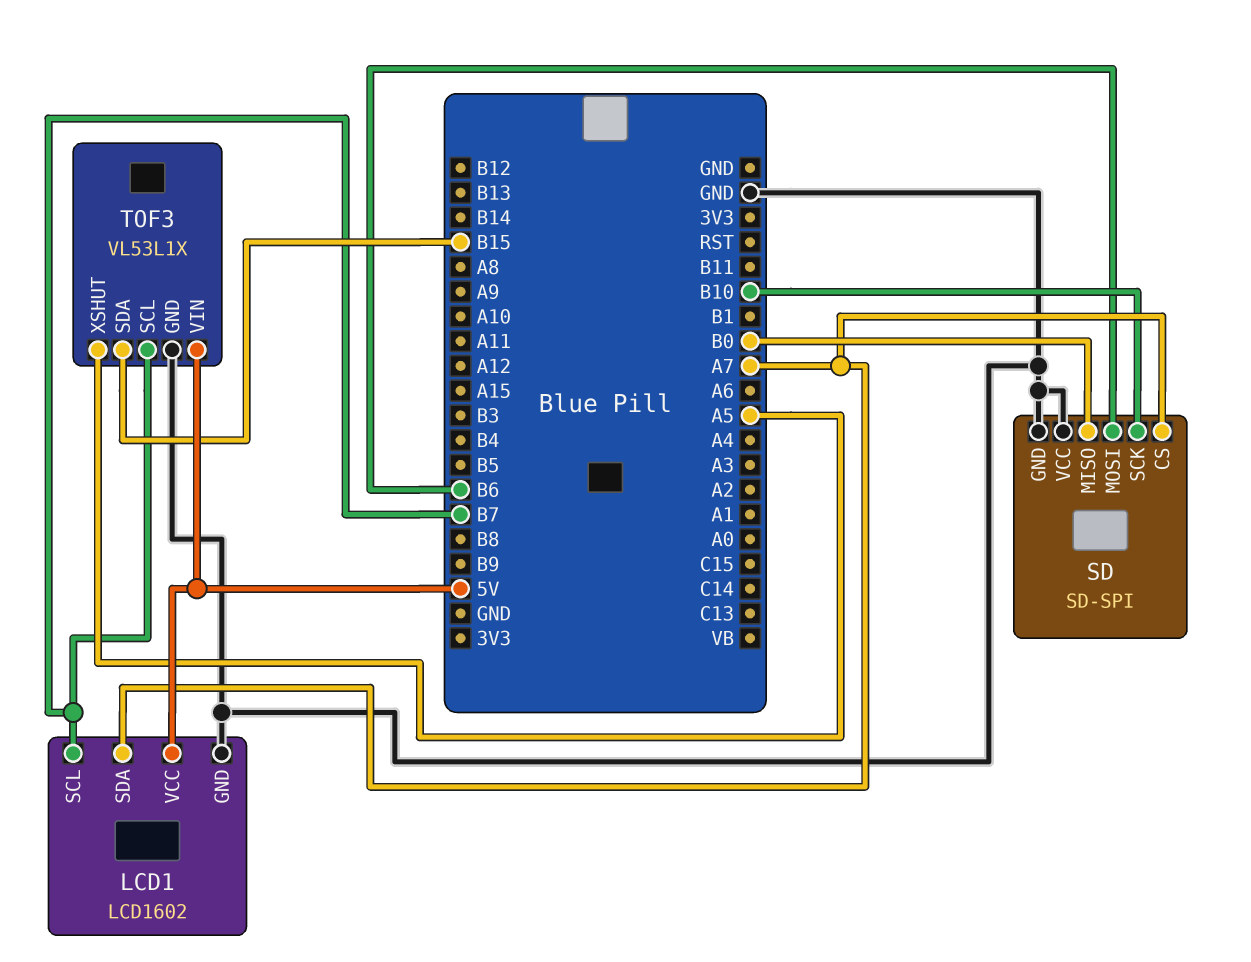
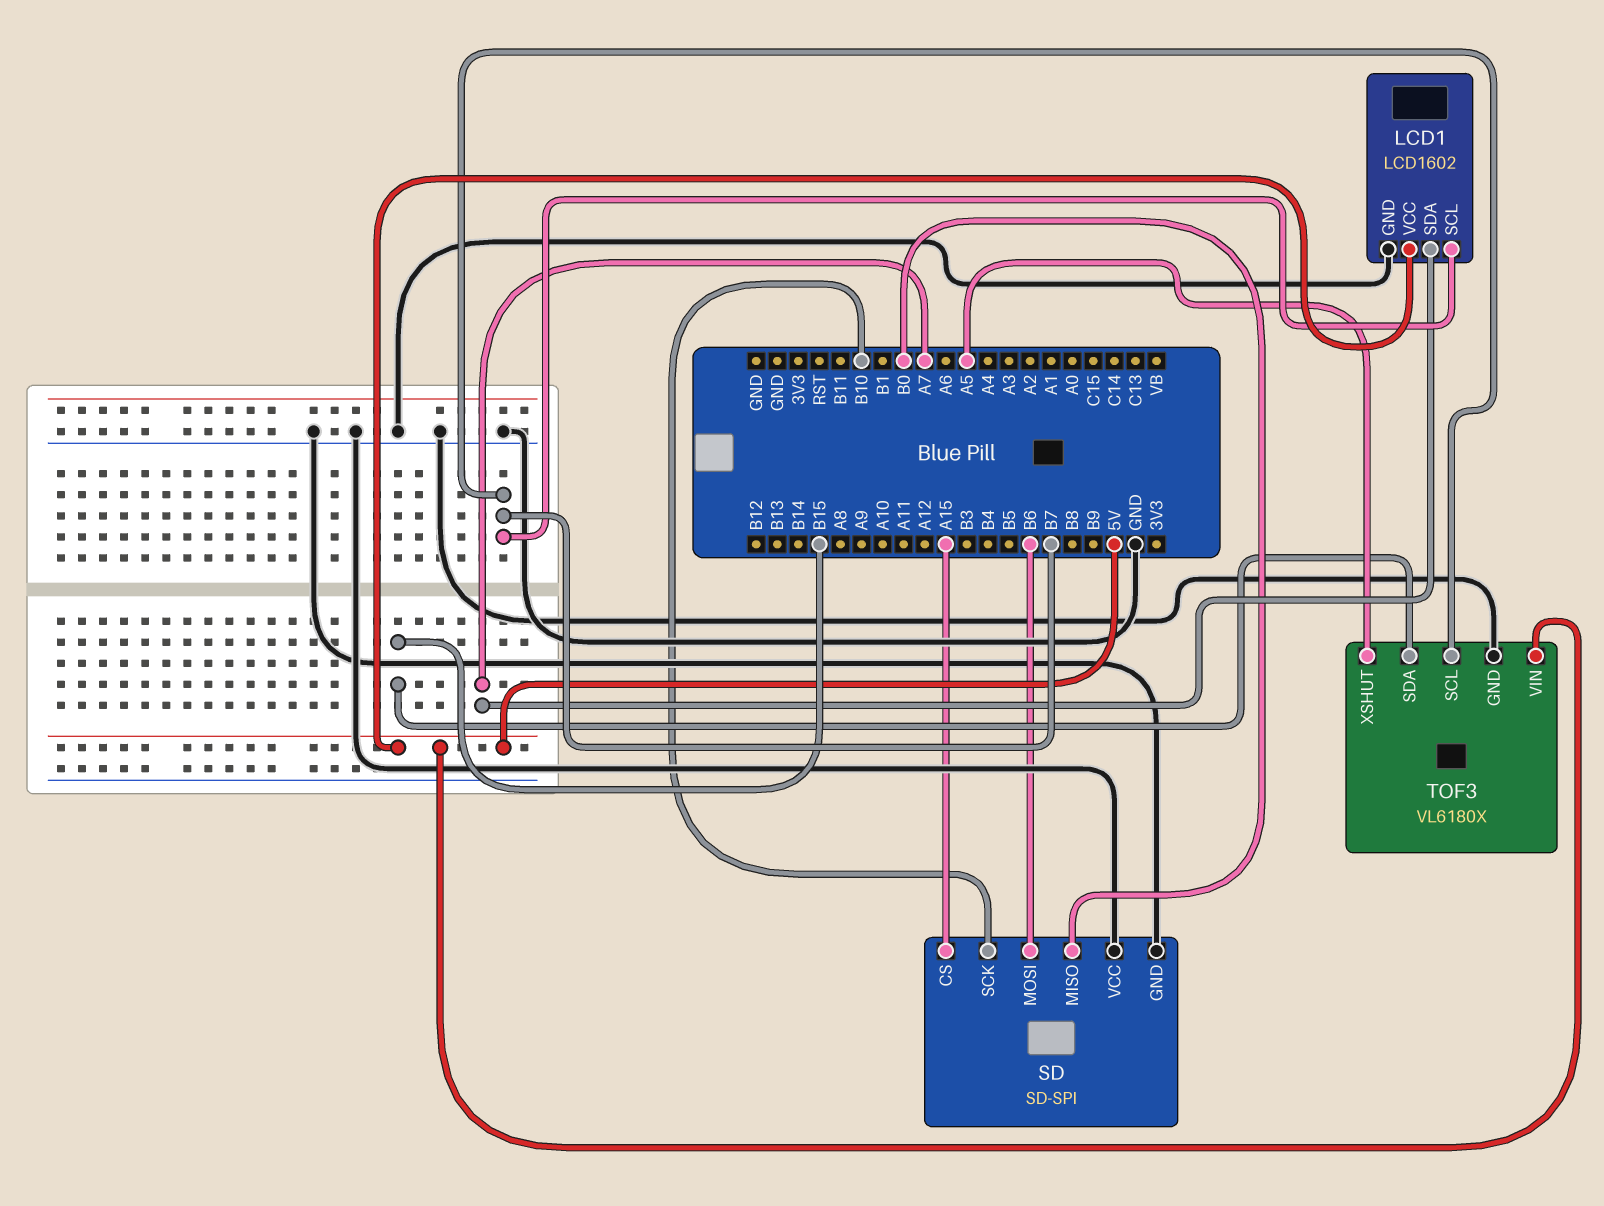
SD pin CS: A7 -> A15
TOF3: VL53L1X -> VL6180X

